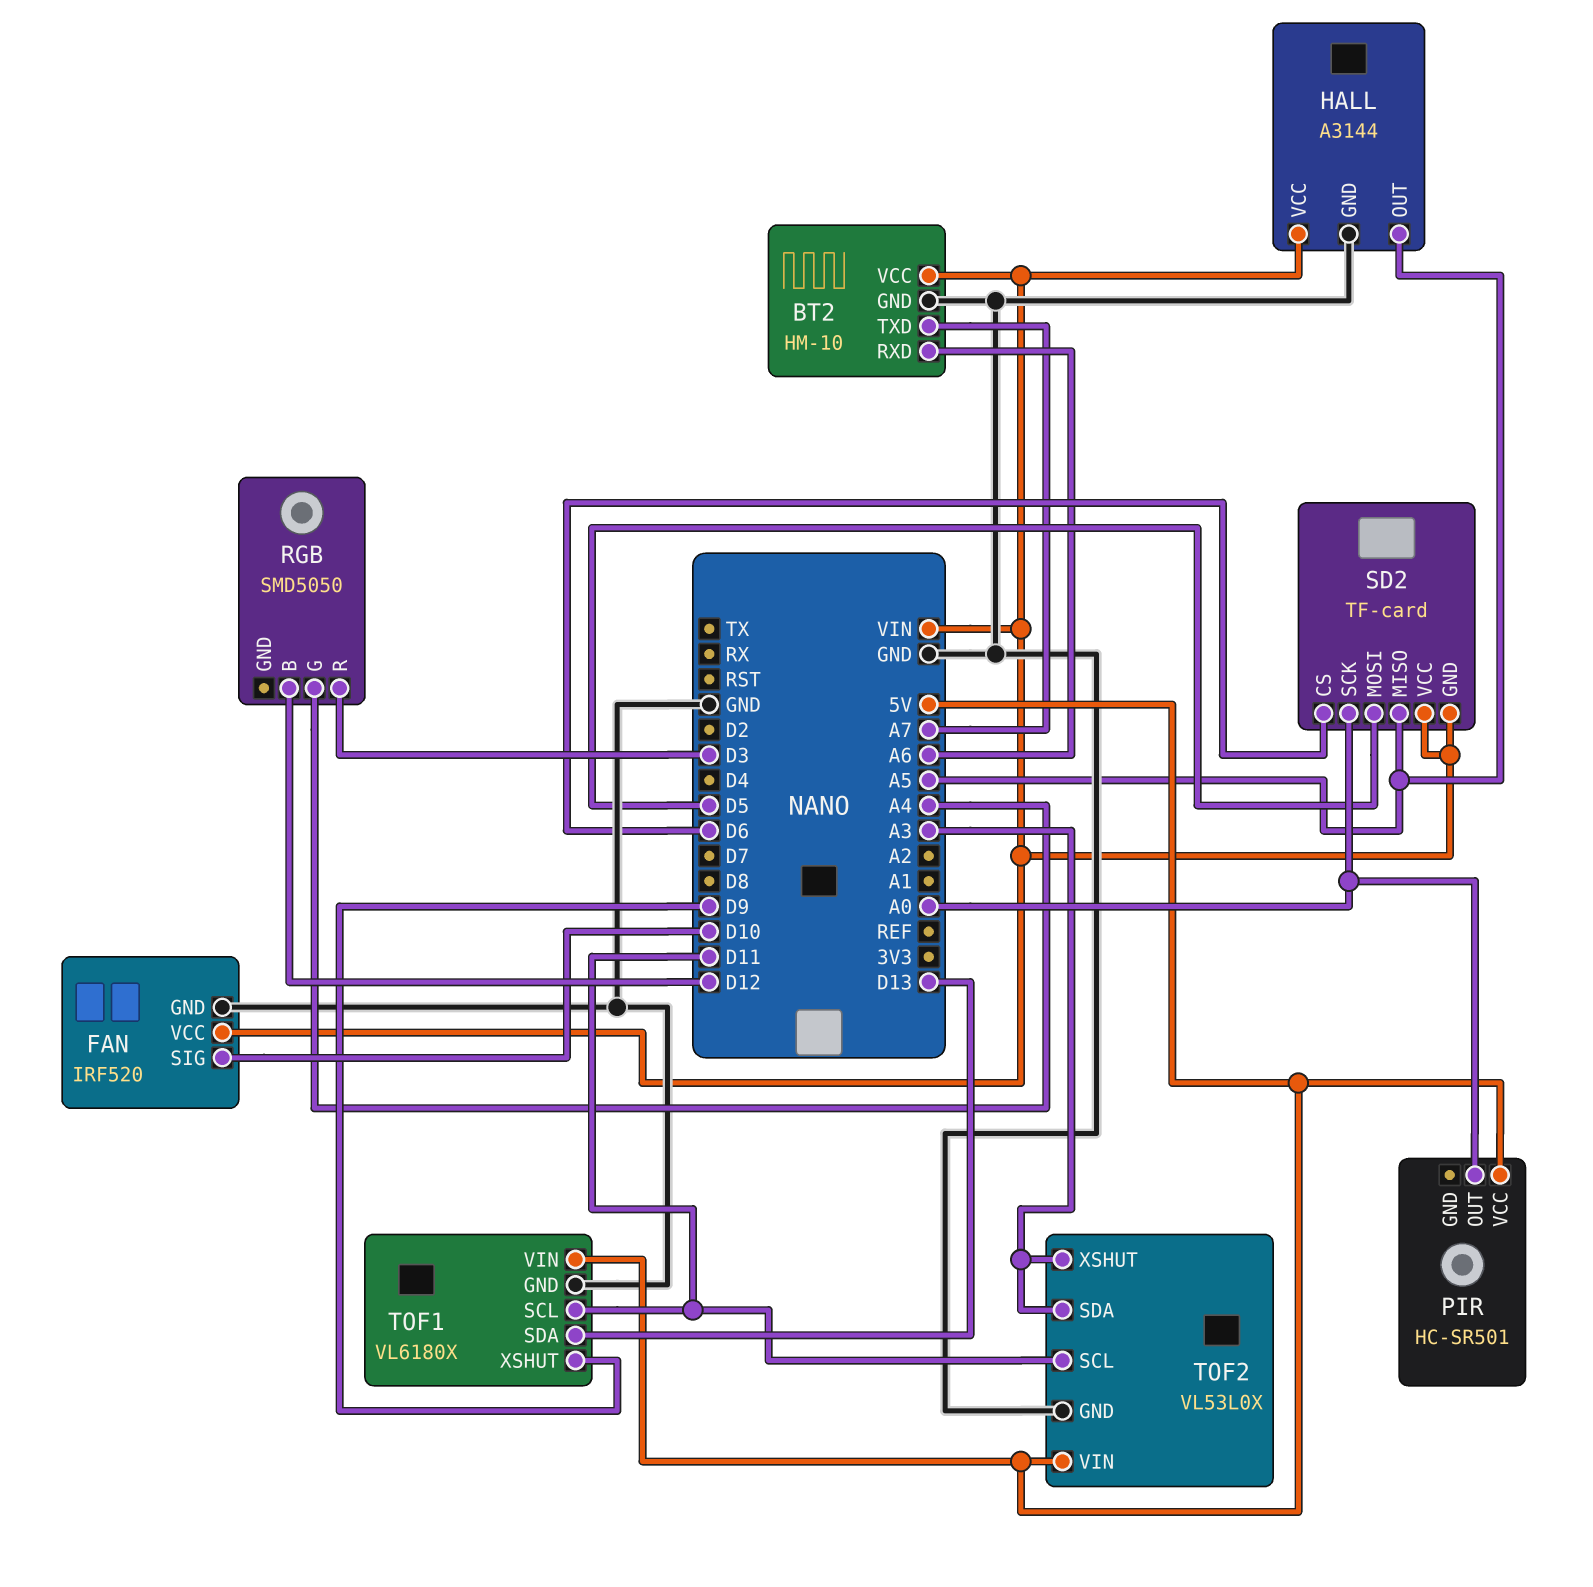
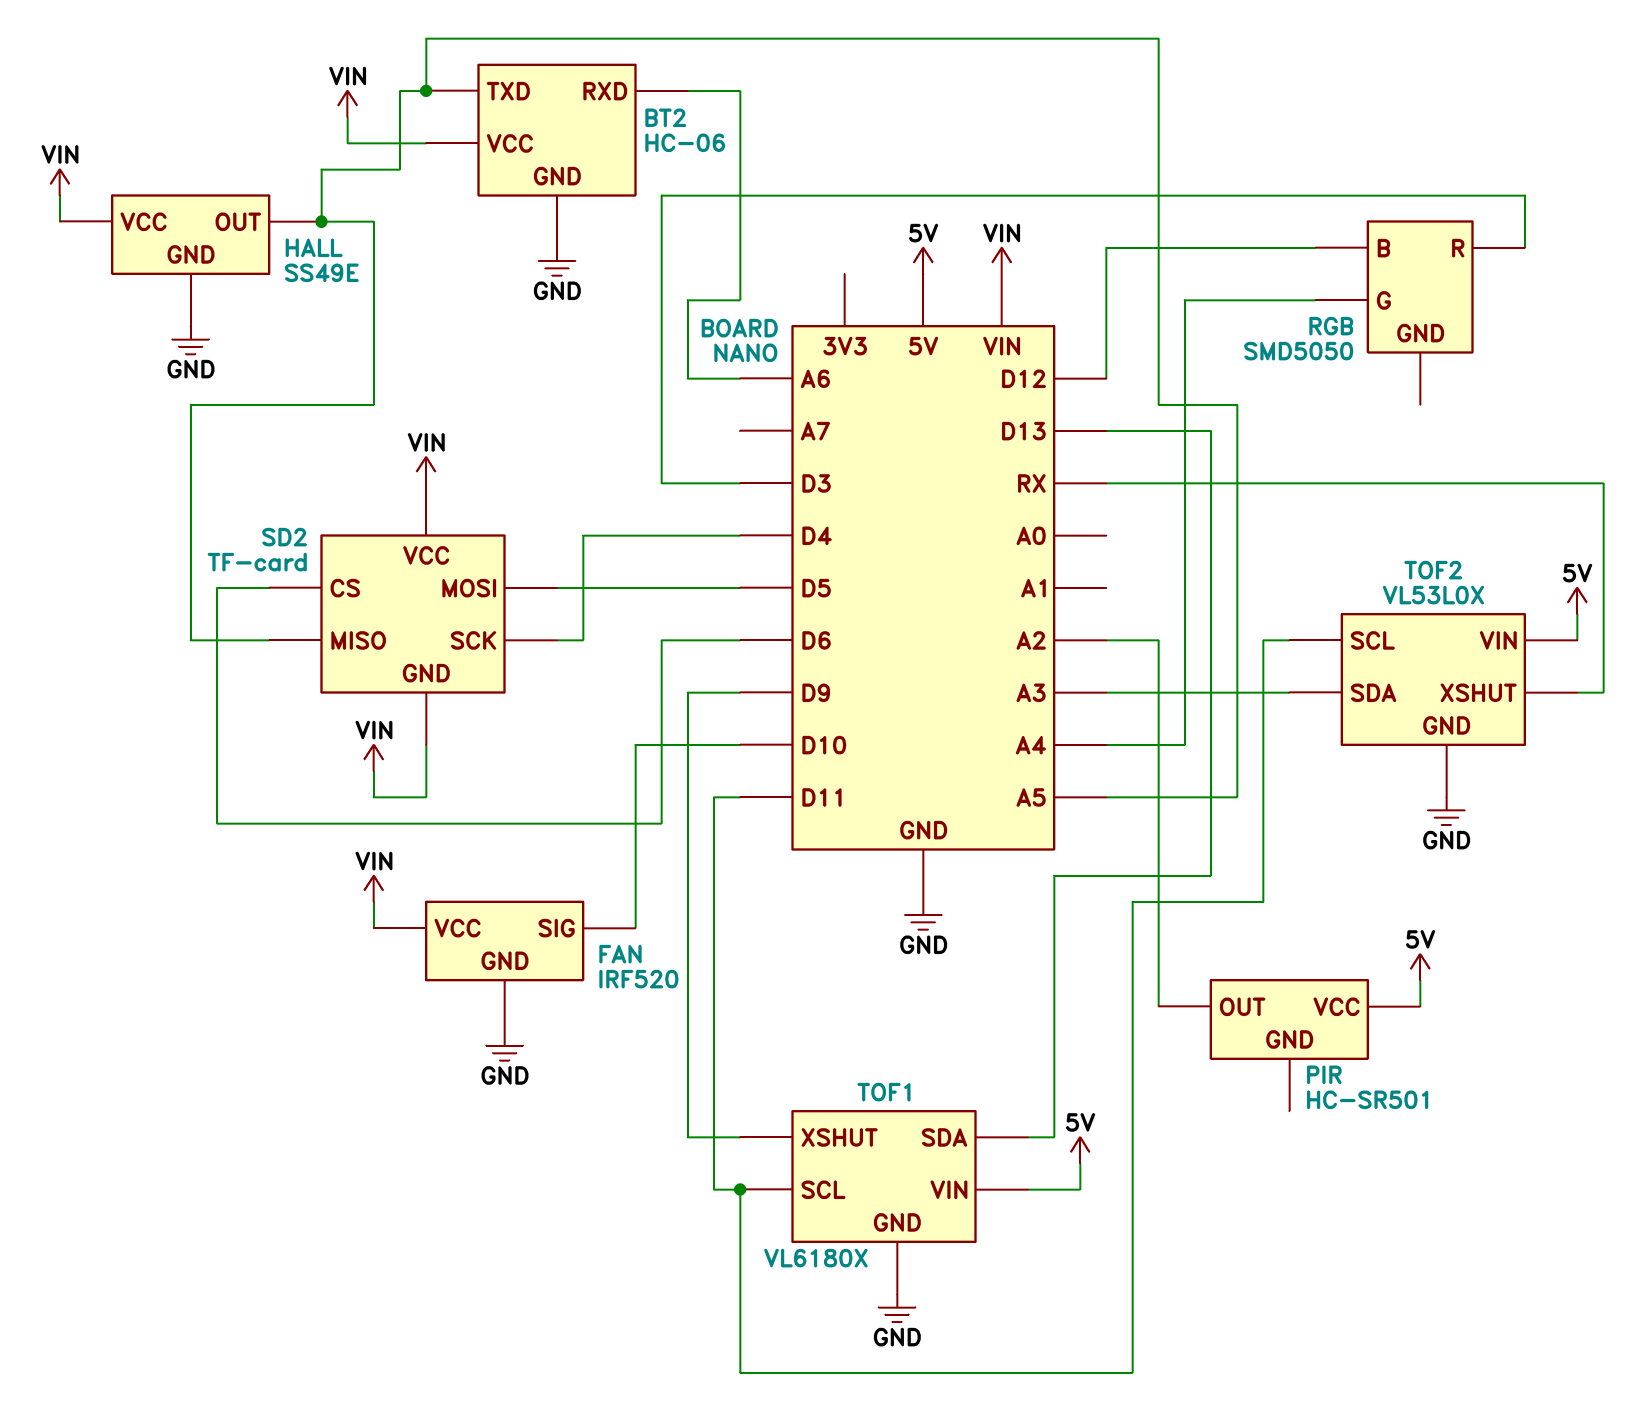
BT2: HM-10 -> HC-06
BT2 pin TXD: A7 -> A5
HALL: A3144 -> SS49E
PIR pin OUT: A0 -> A2
SD2 pin SCK: A0 -> D4
TOF2 pin XSHUT: A3 -> RX

